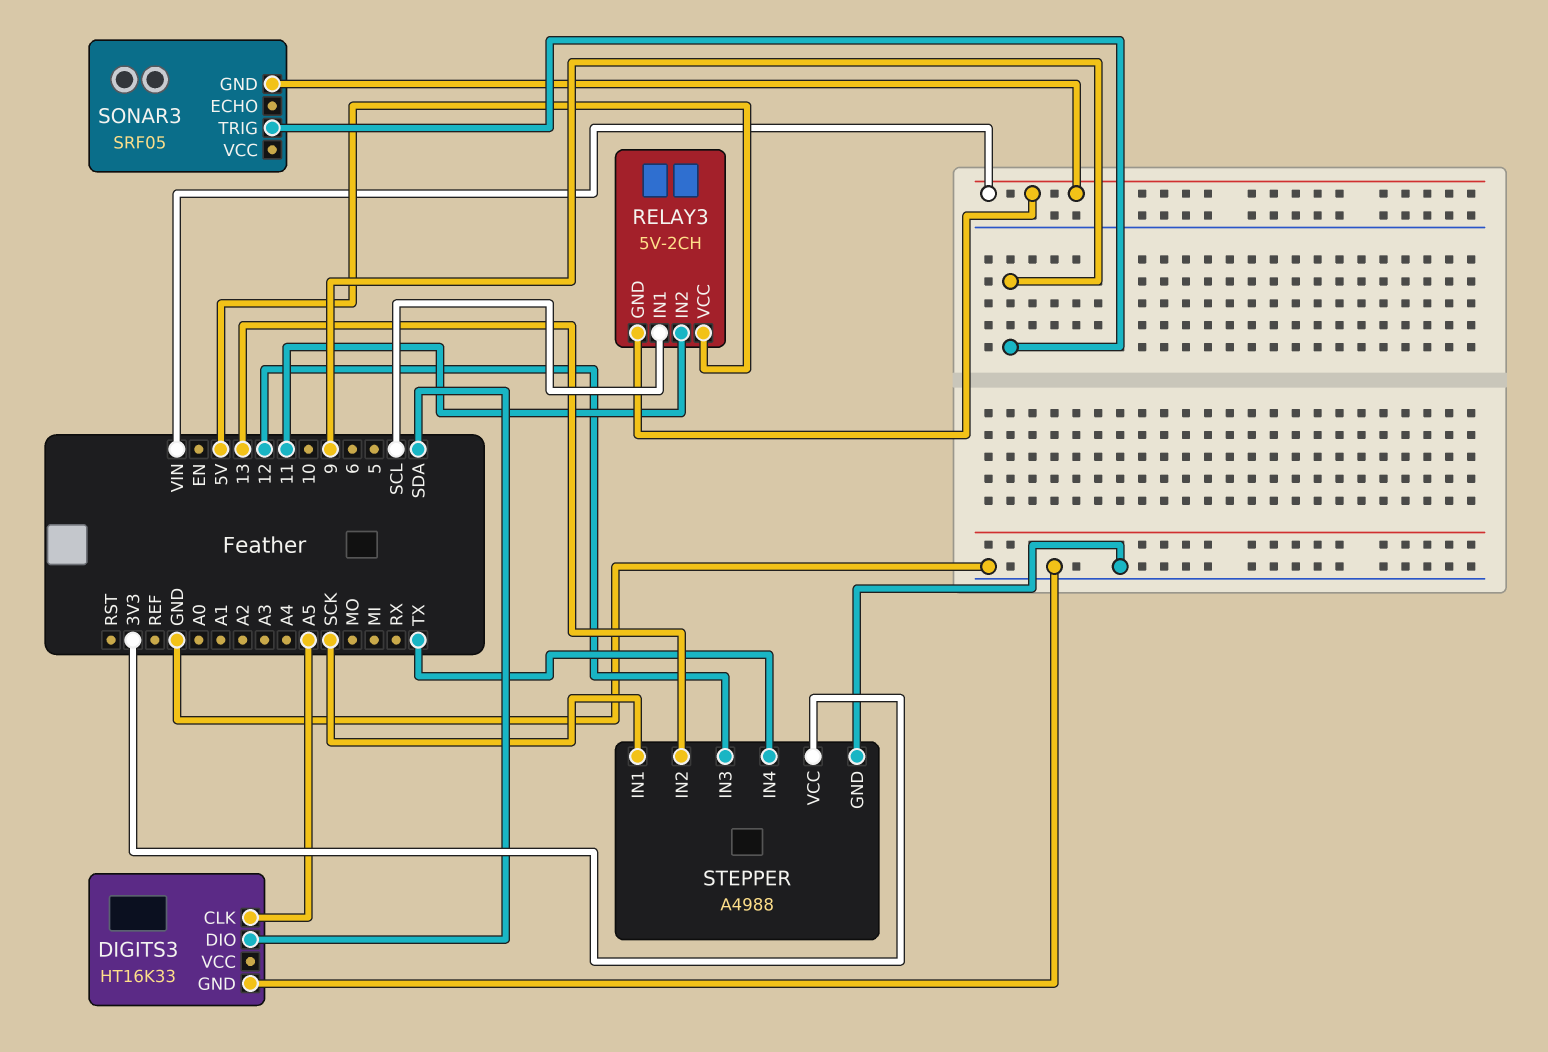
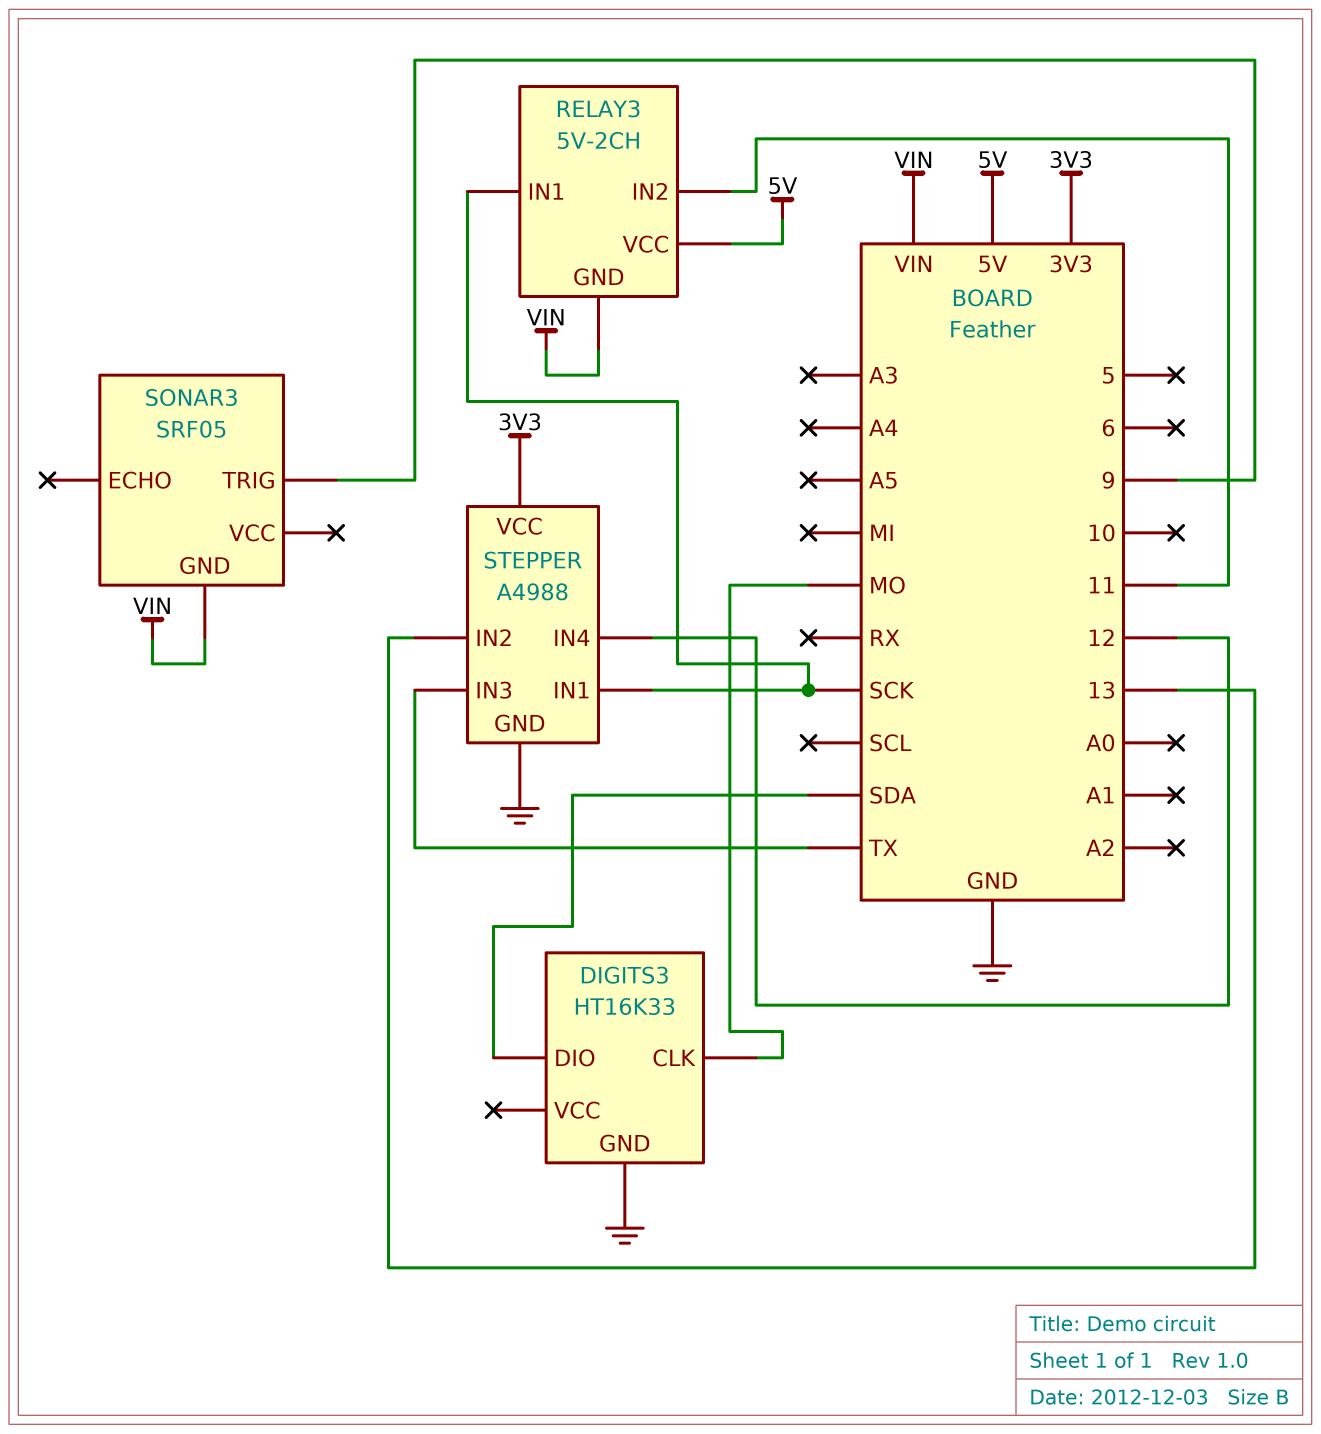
DIGITS3 pin CLK: A5 -> MO
RELAY3 pin IN1: SCL -> SCK
STEPPER pin IN3: 12 -> TX
STEPPER pin IN4: TX -> 12

